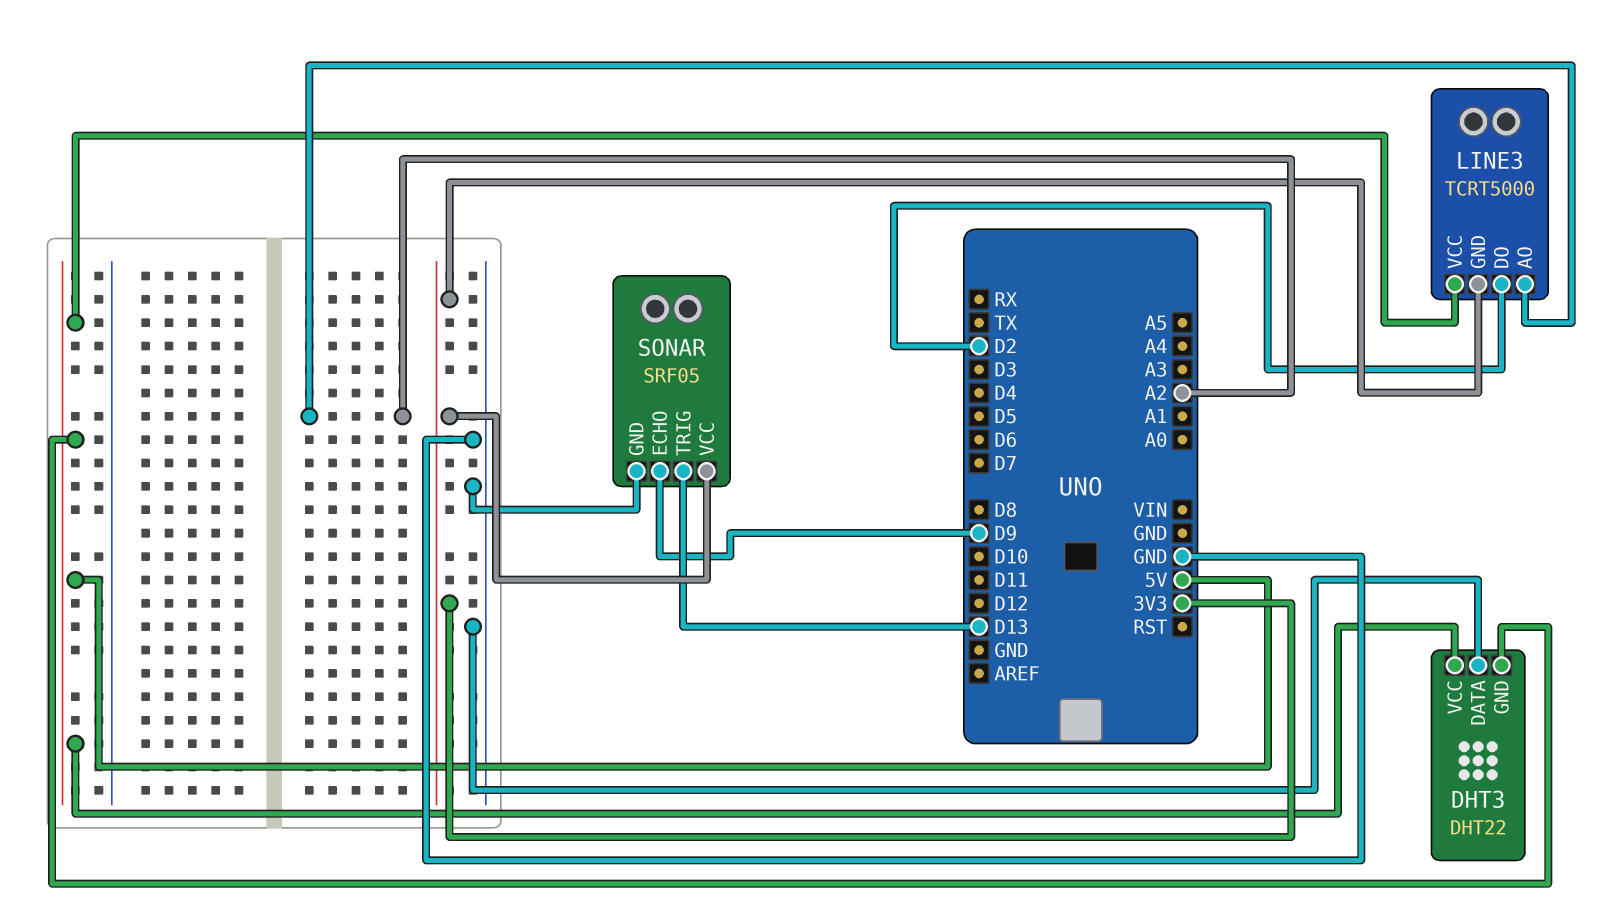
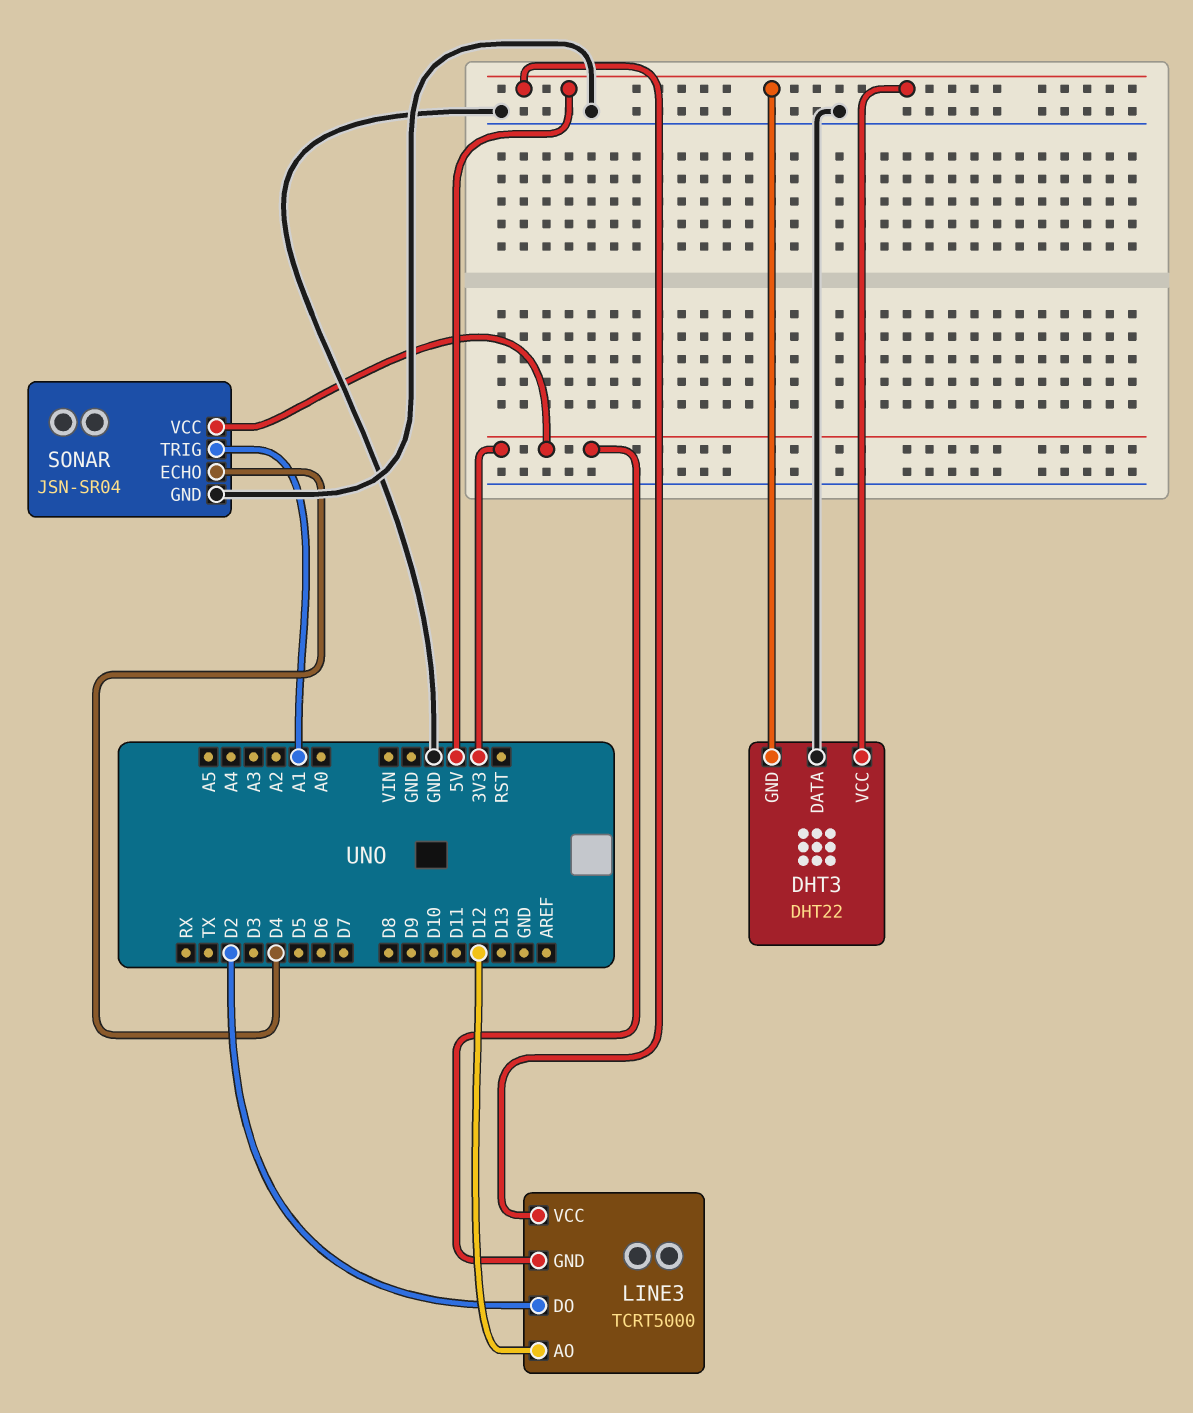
LINE3 pin AO: A2 -> D12
SONAR: SRF05 -> JSN-SR04
SONAR pin ECHO: D9 -> D4
SONAR pin TRIG: D13 -> A1

